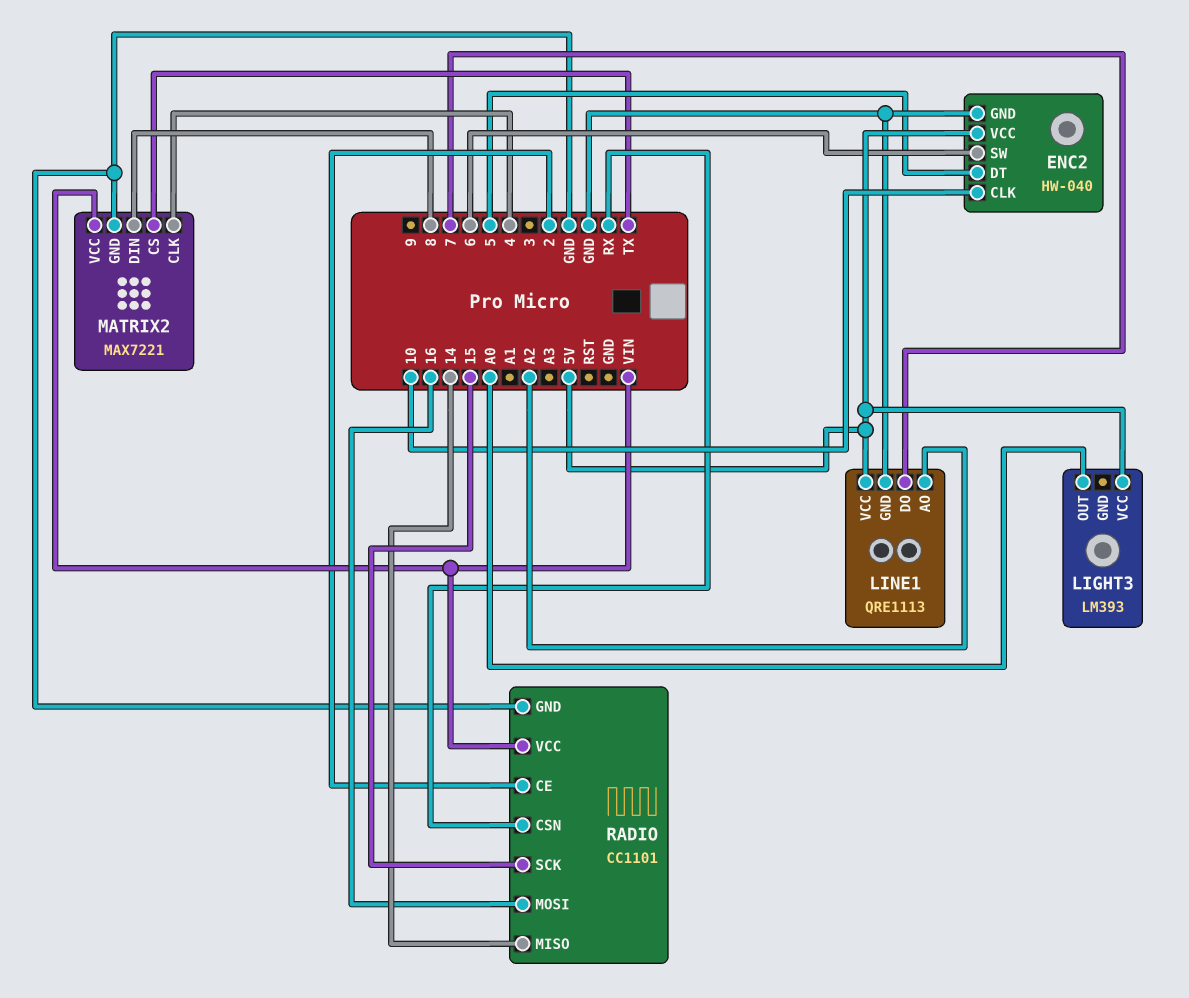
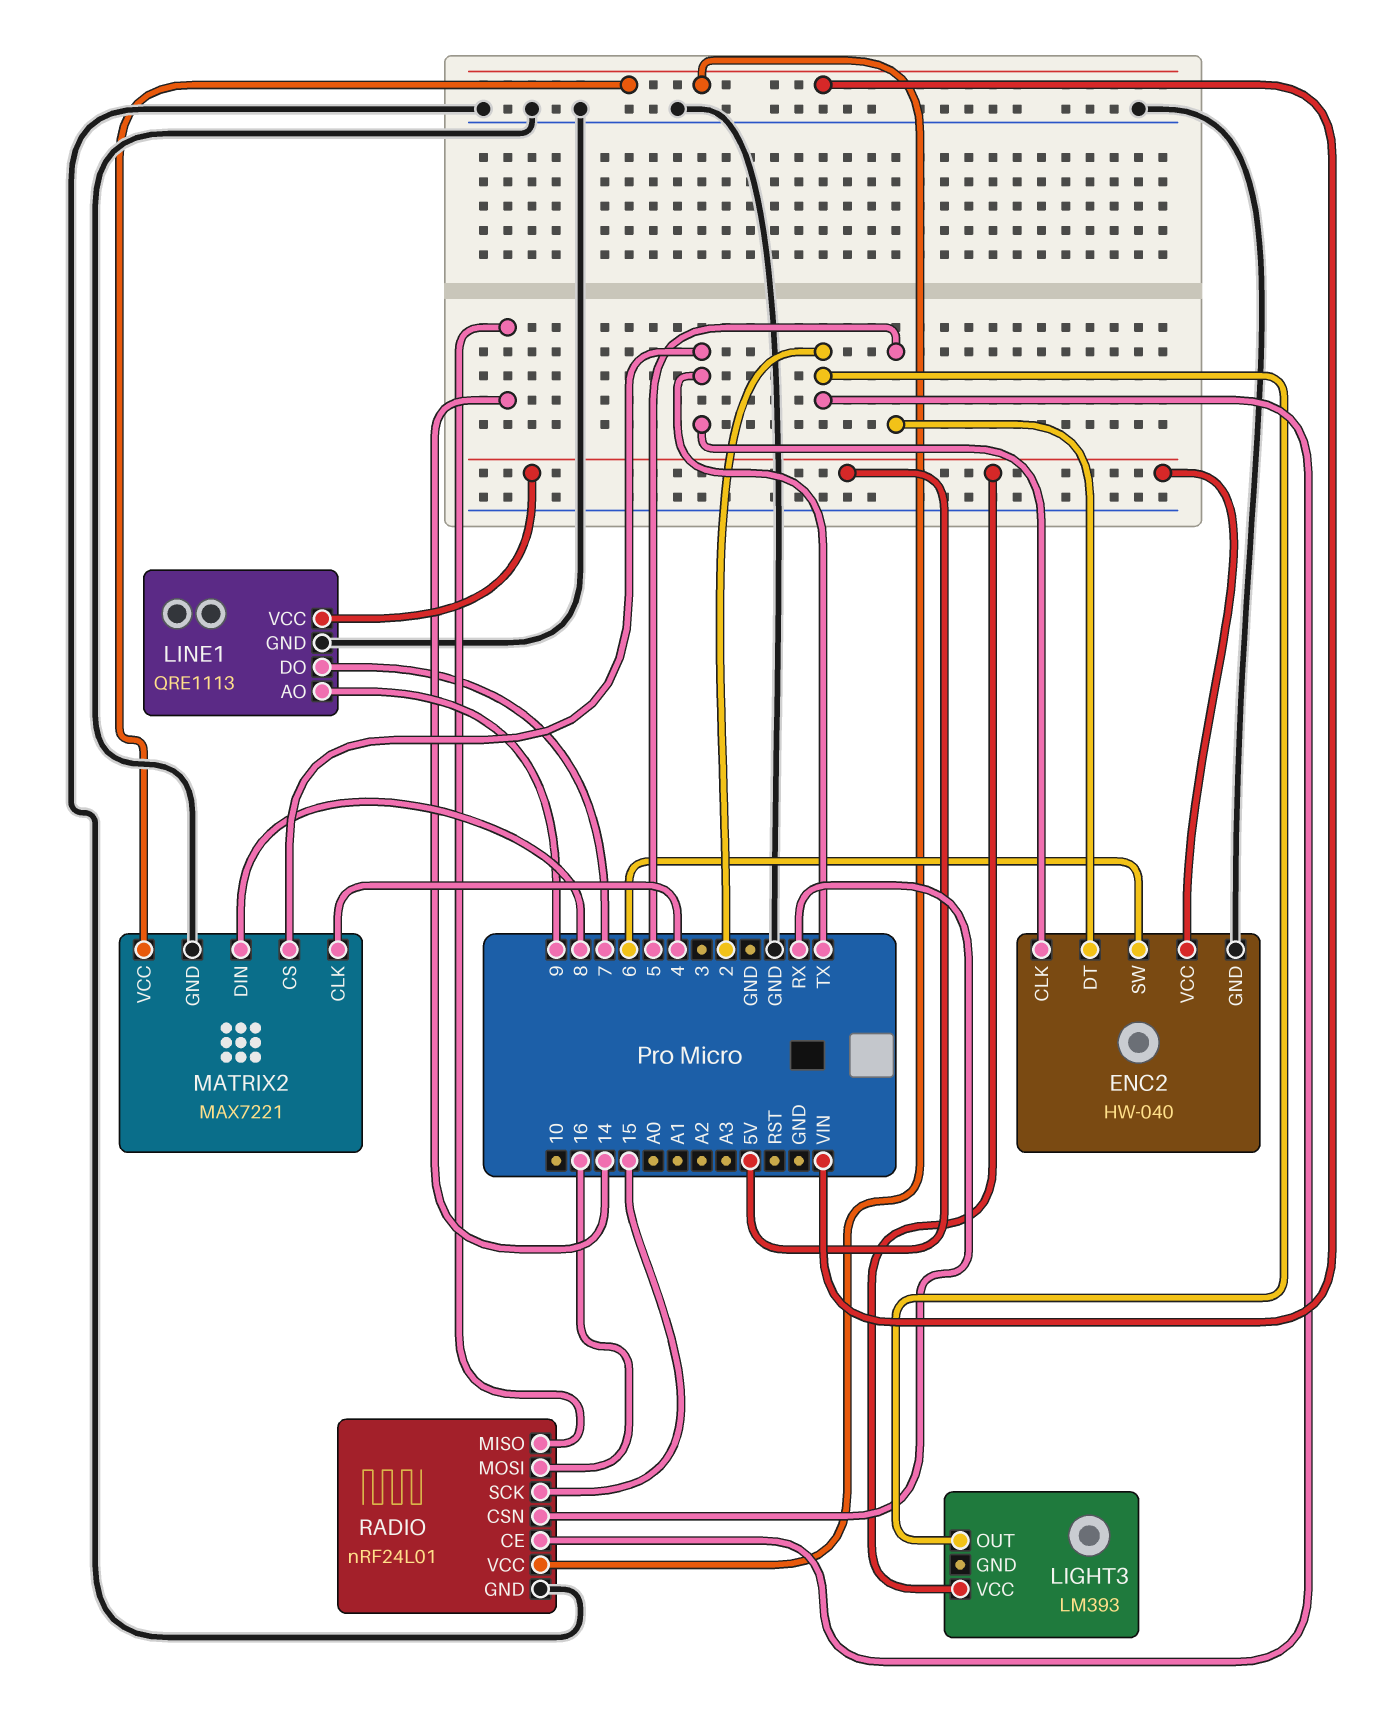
ENC2 pin CLK: 10 -> TX
LIGHT3 pin OUT: A0 -> 2
LINE1 pin AO: A2 -> 9
RADIO: CC1101 -> nRF24L01

